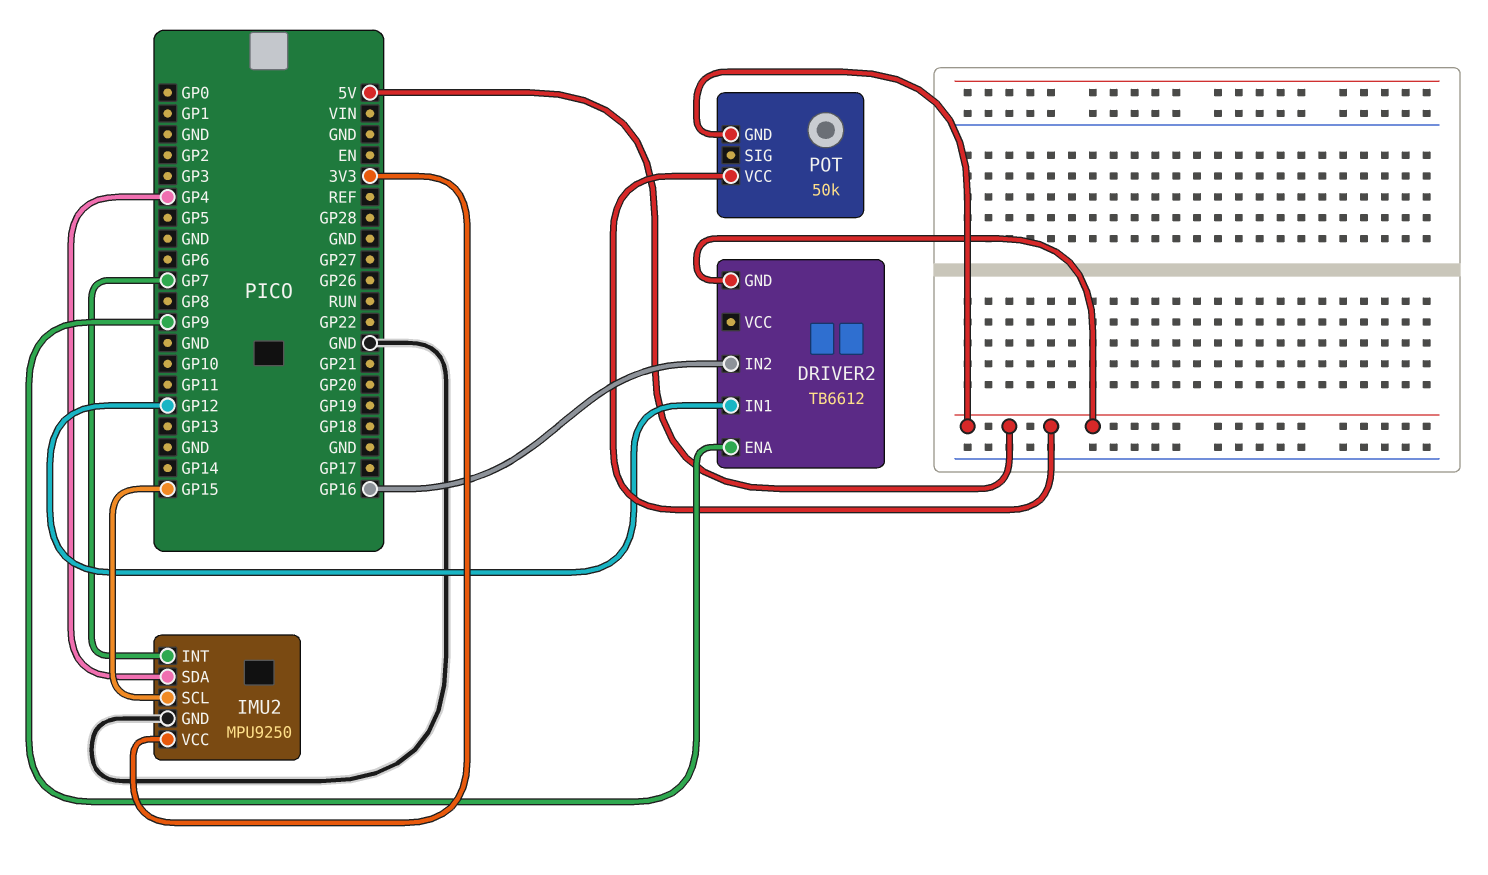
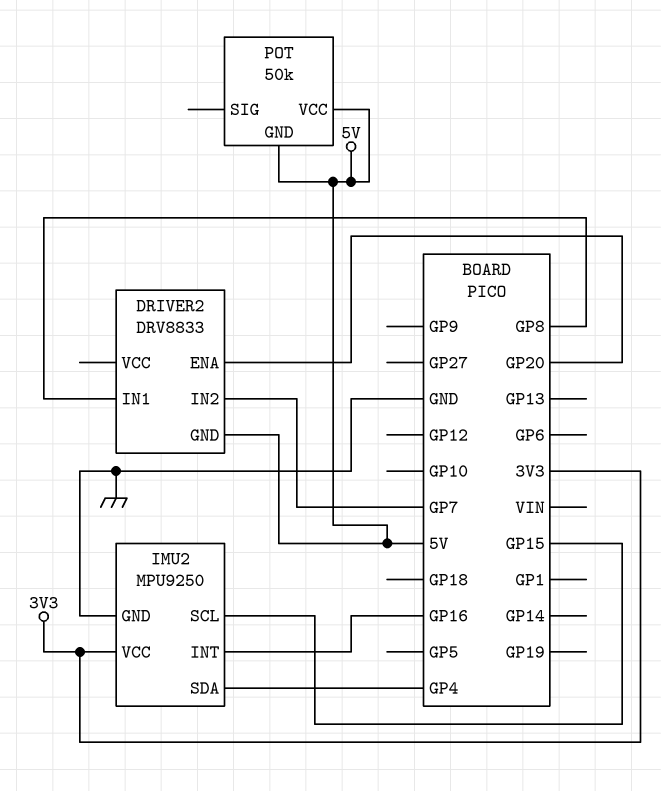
DRIVER2: TB6612 -> DRV8833
DRIVER2 pin ENA: GP9 -> GP20
DRIVER2 pin IN1: GP12 -> GP8
DRIVER2 pin IN2: GP16 -> GP7
IMU2 pin INT: GP7 -> GP16

